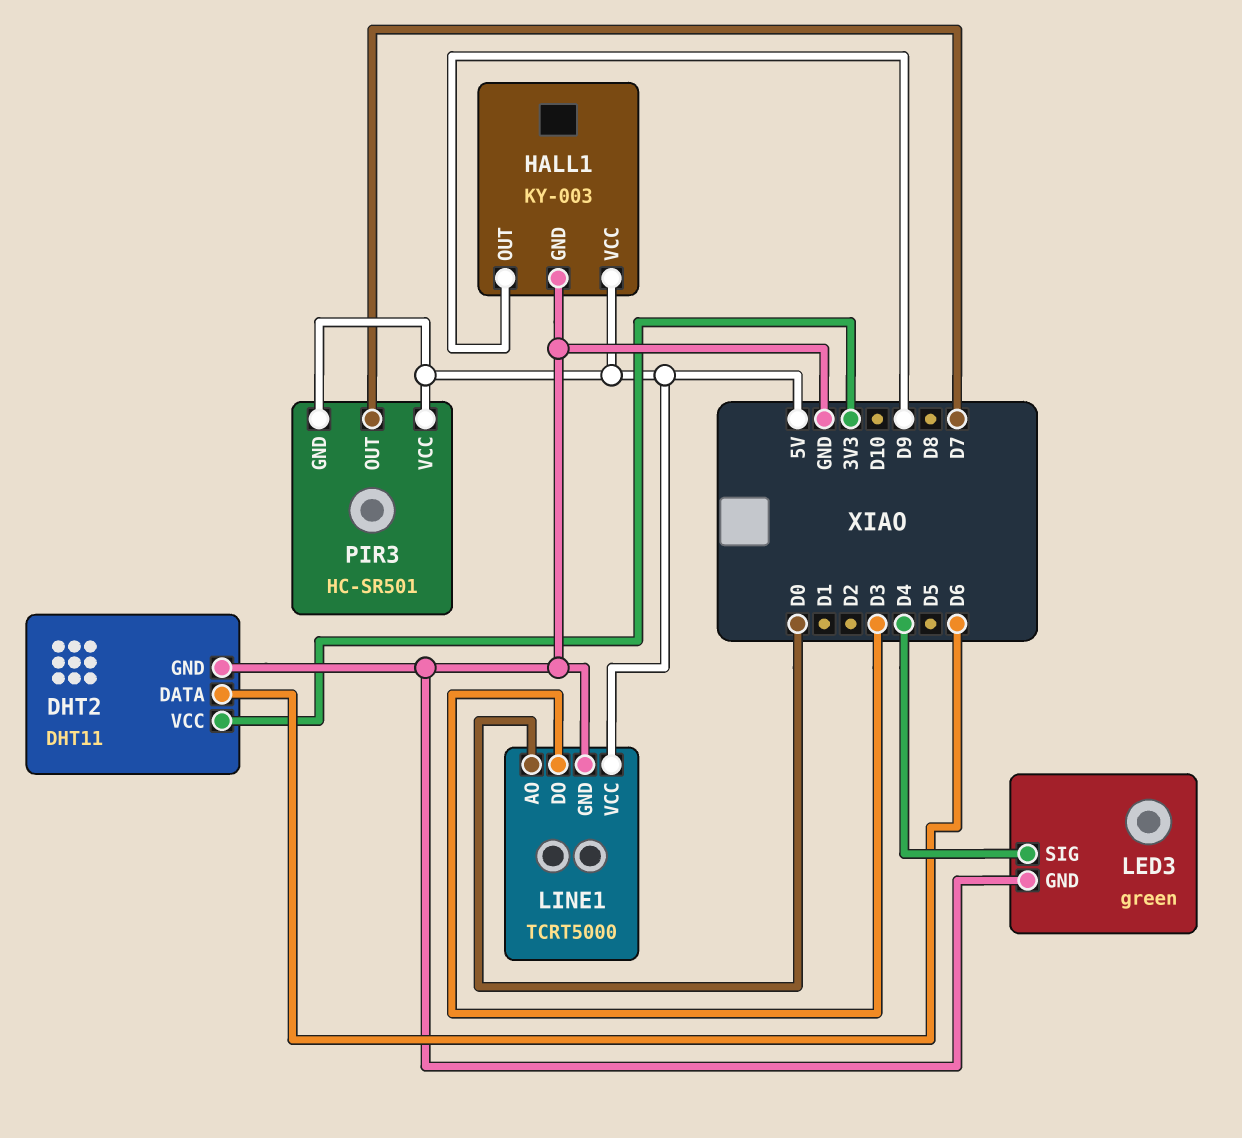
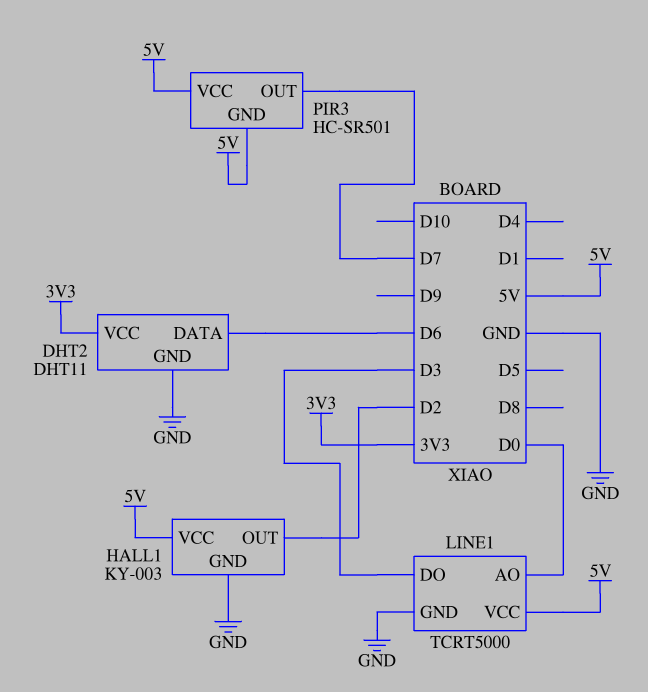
HALL1 pin OUT: D9 -> D2
LED3: green -> none
LED3 pin GND: GND -> none
LED3 pin SIG: D4 -> none

